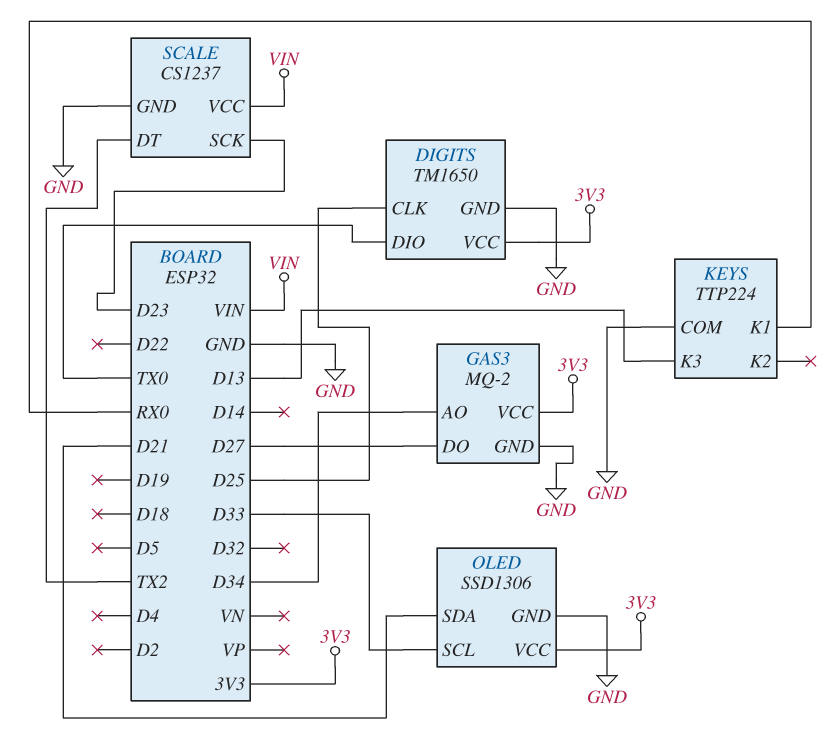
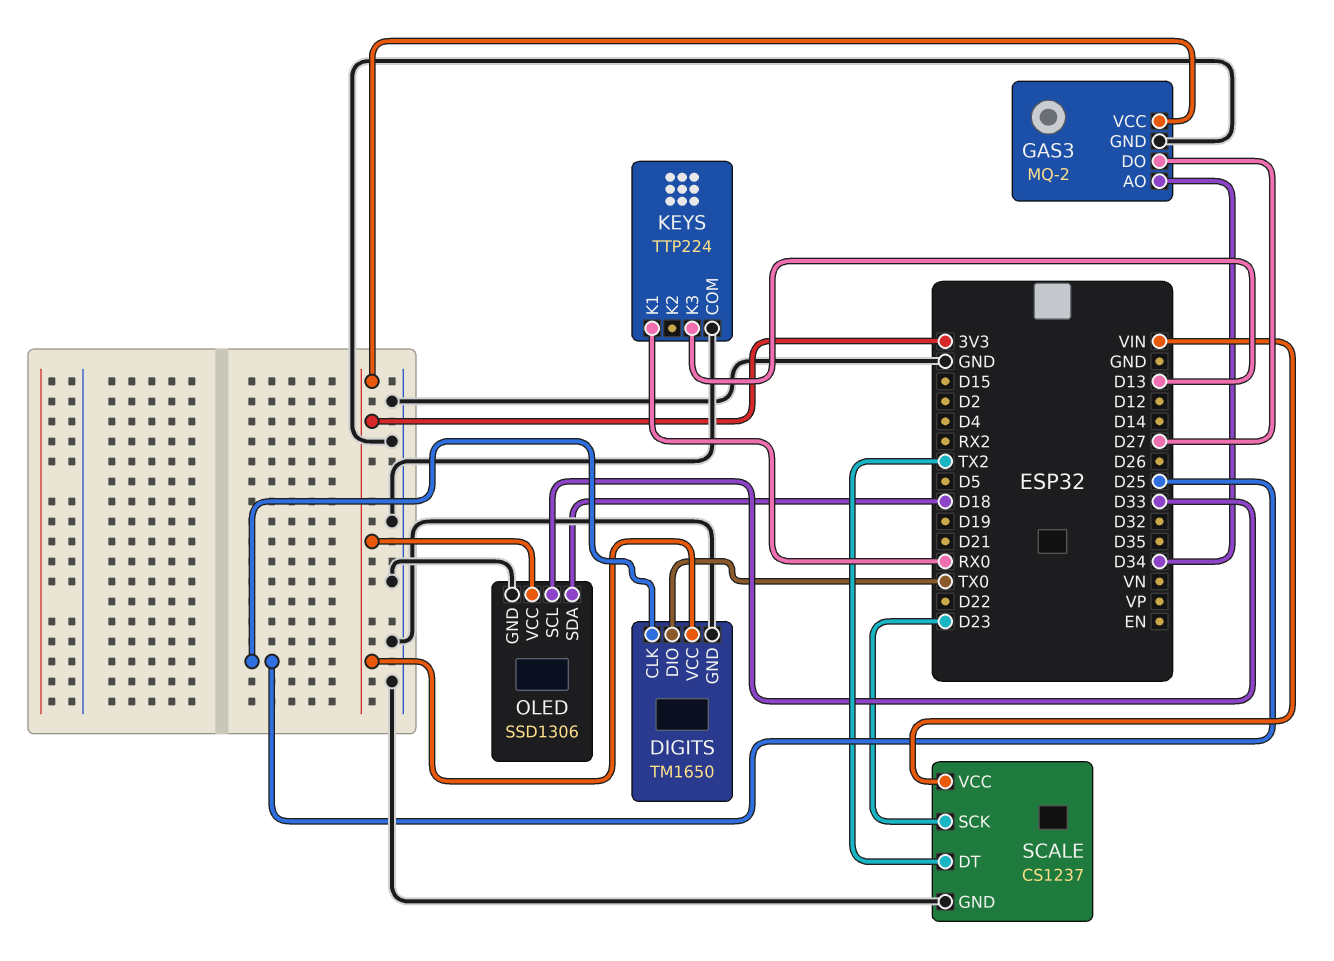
OLED pin SDA: D21 -> D18

